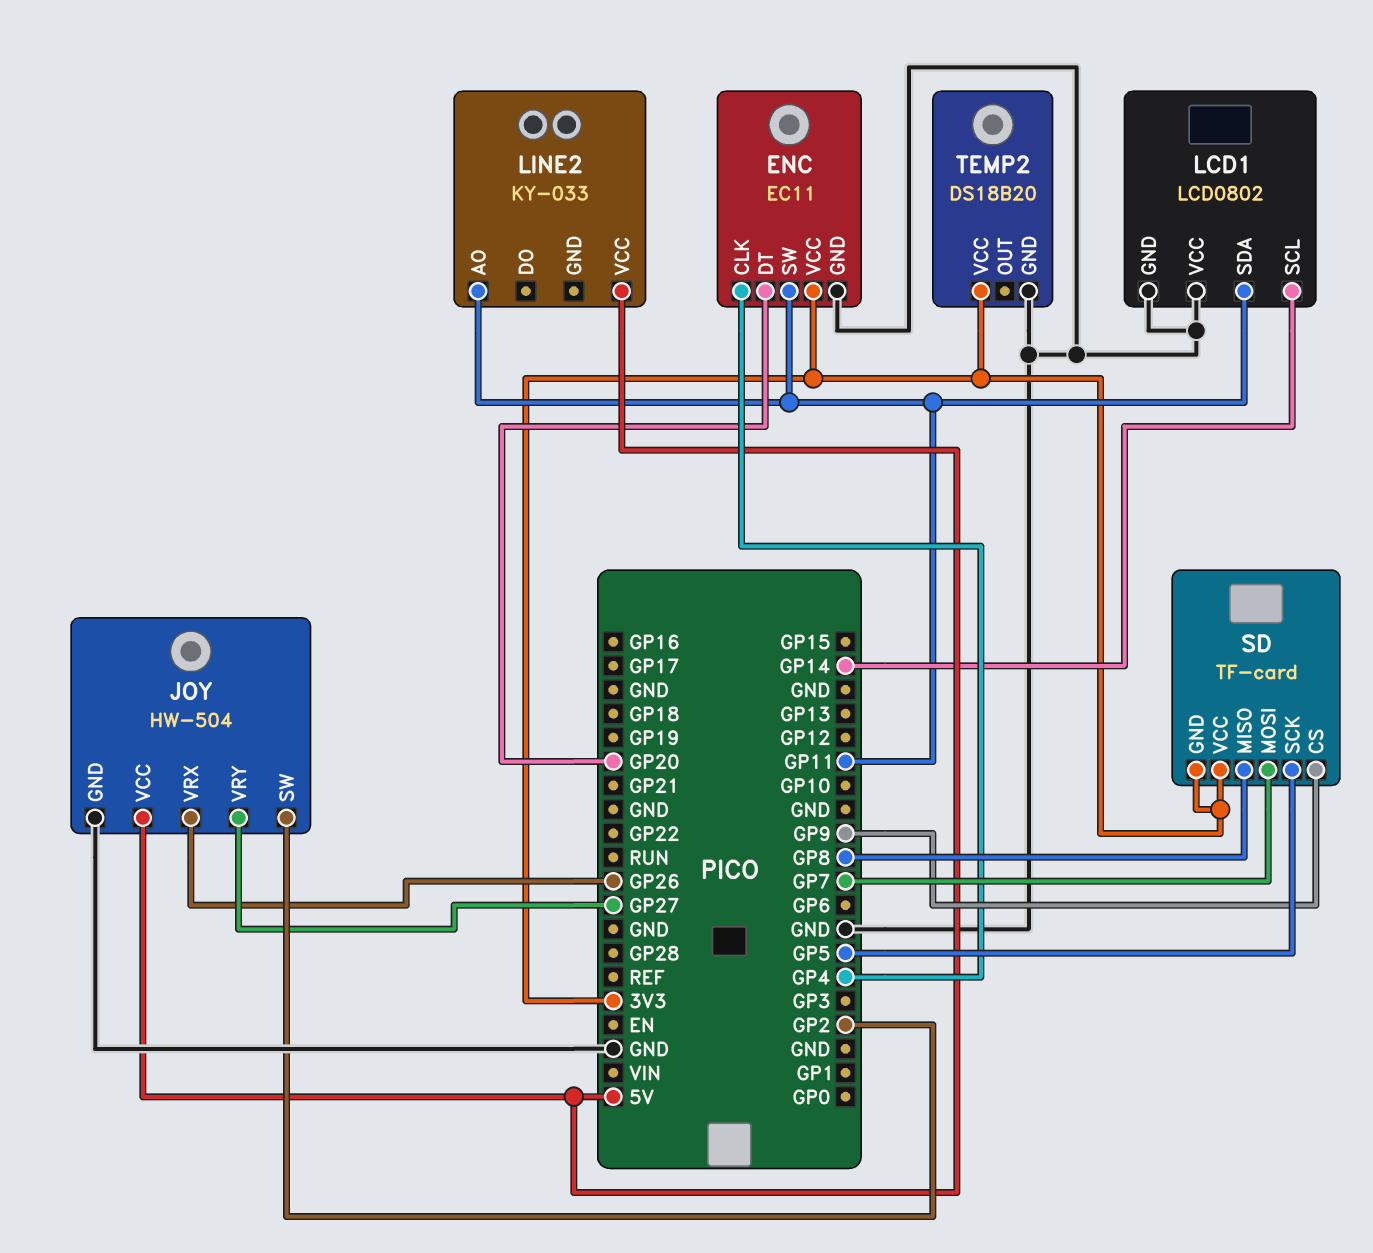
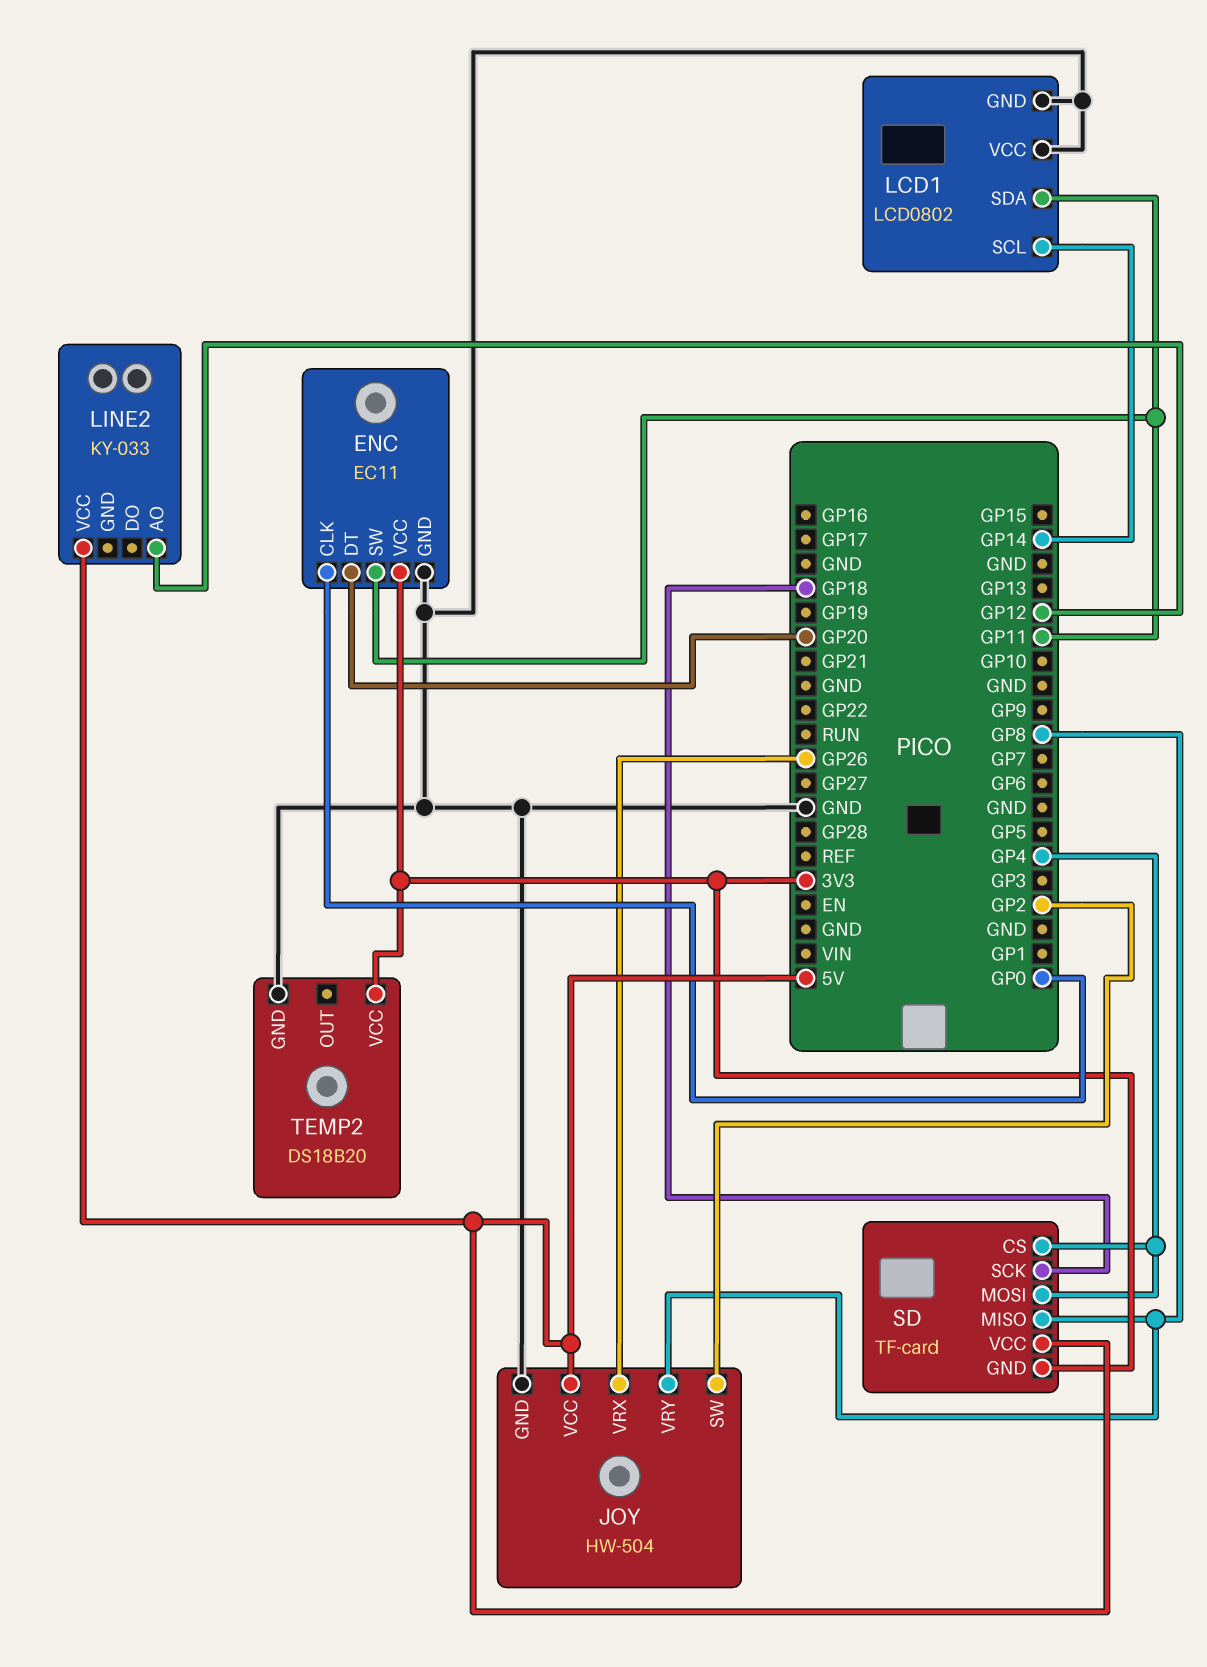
ENC pin CLK: GP4 -> GP0
JOY pin VRY: GP27 -> GP8
LINE2 pin AO: GP11 -> GP12
SD pin CS: GP9 -> GP4
SD pin MOSI: GP7 -> GP4
SD pin SCK: GP5 -> GP18
SD pin VCC: 3V3 -> 5V

